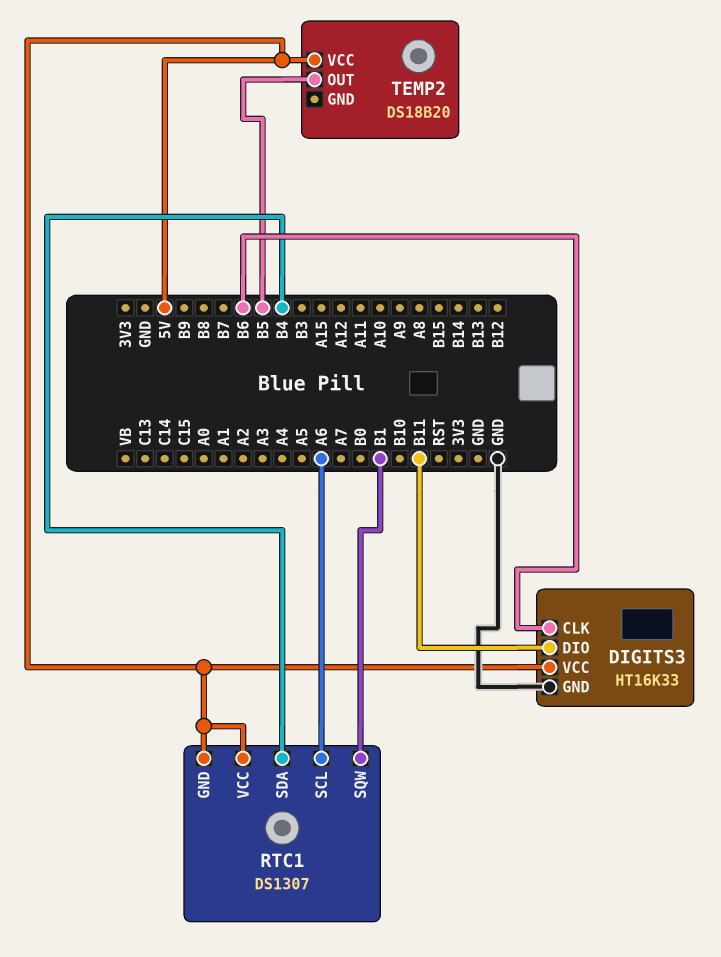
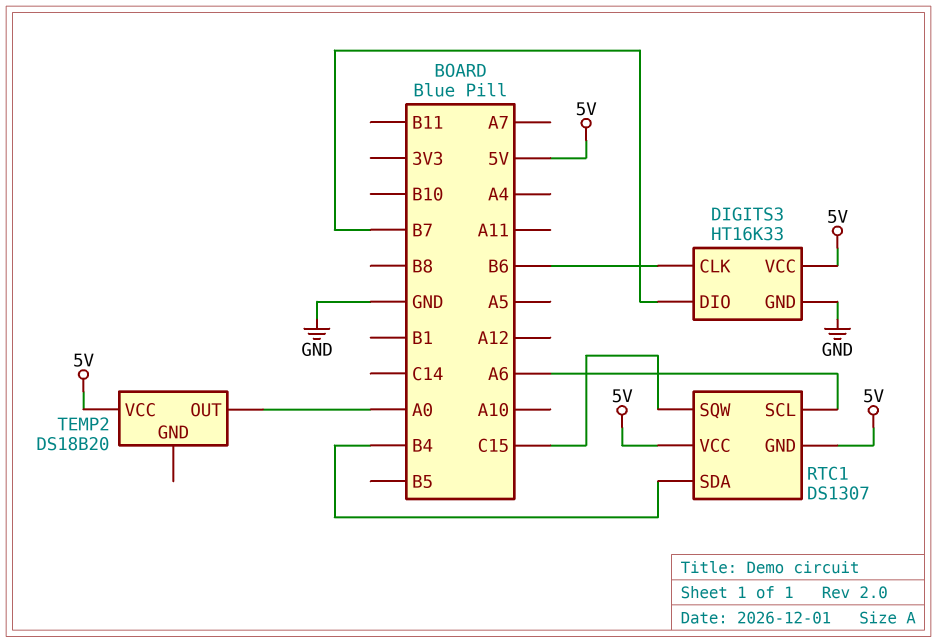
DIGITS3 pin DIO: B11 -> B7
RTC1 pin SQW: B1 -> C15
TEMP2 pin OUT: B5 -> A0

